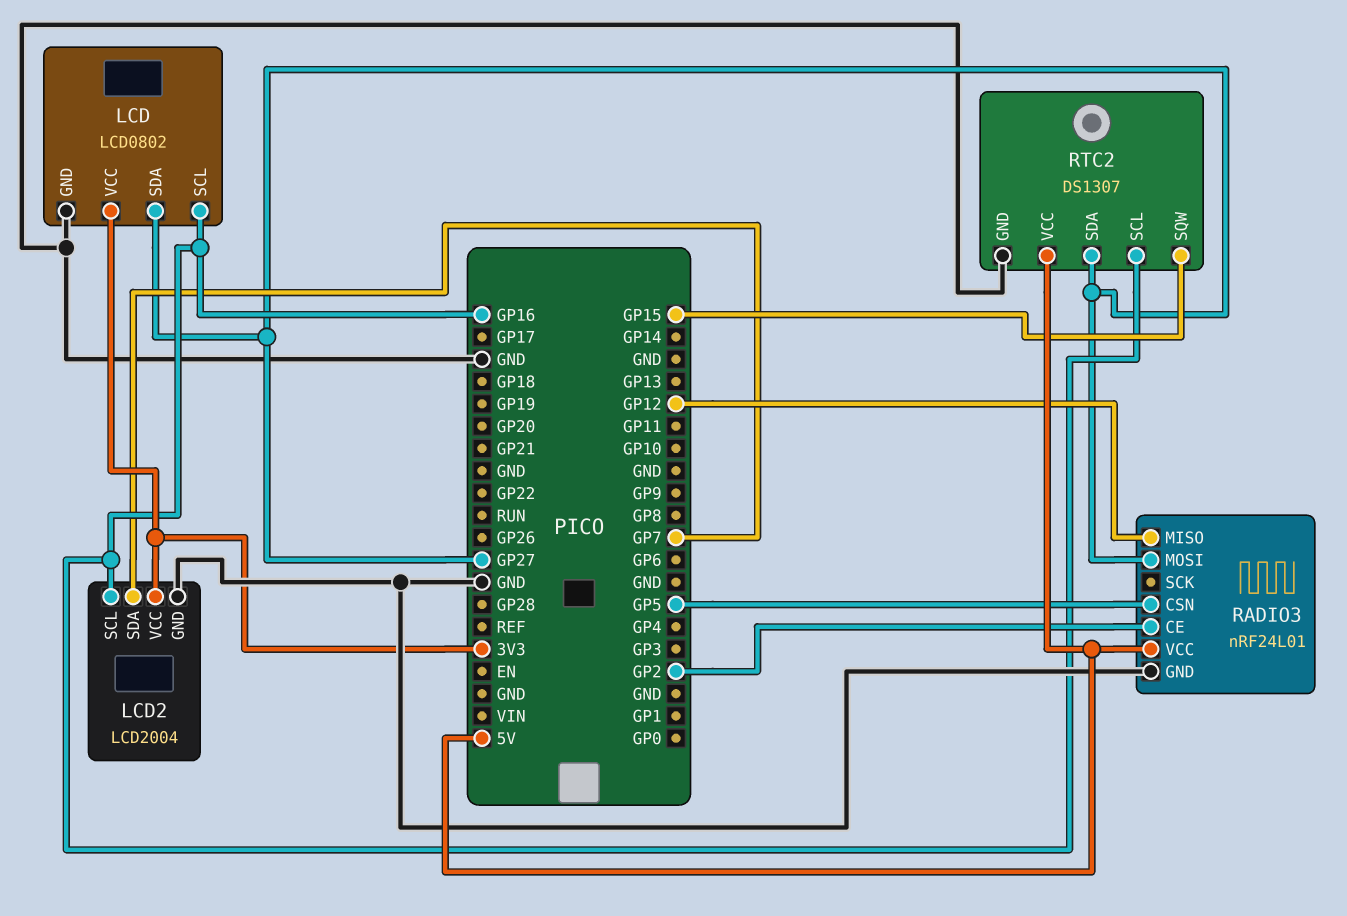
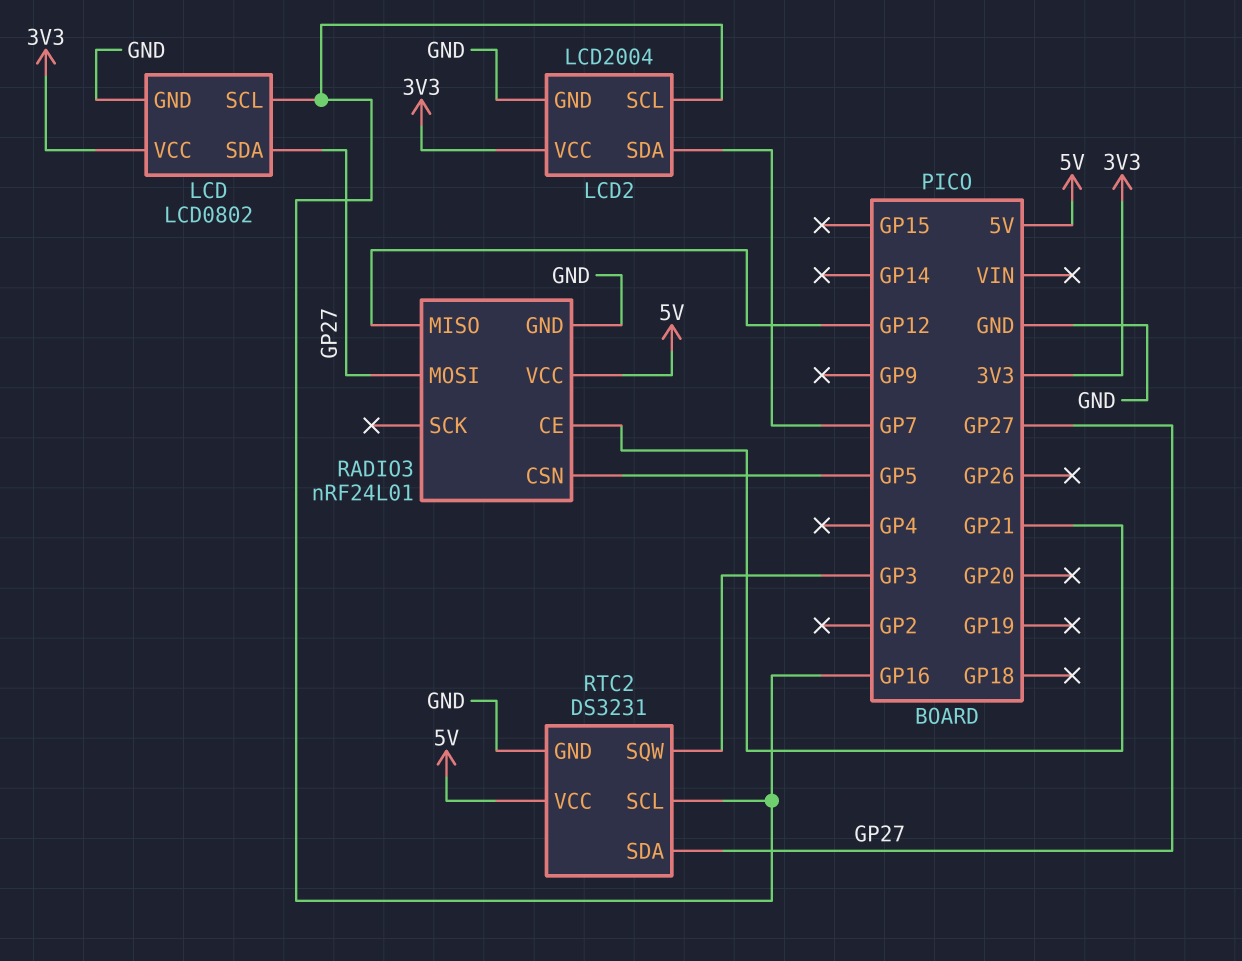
RADIO3 pin CE: GP2 -> GP21
RTC2: DS1307 -> DS3231
RTC2 pin SQW: GP15 -> GP3

